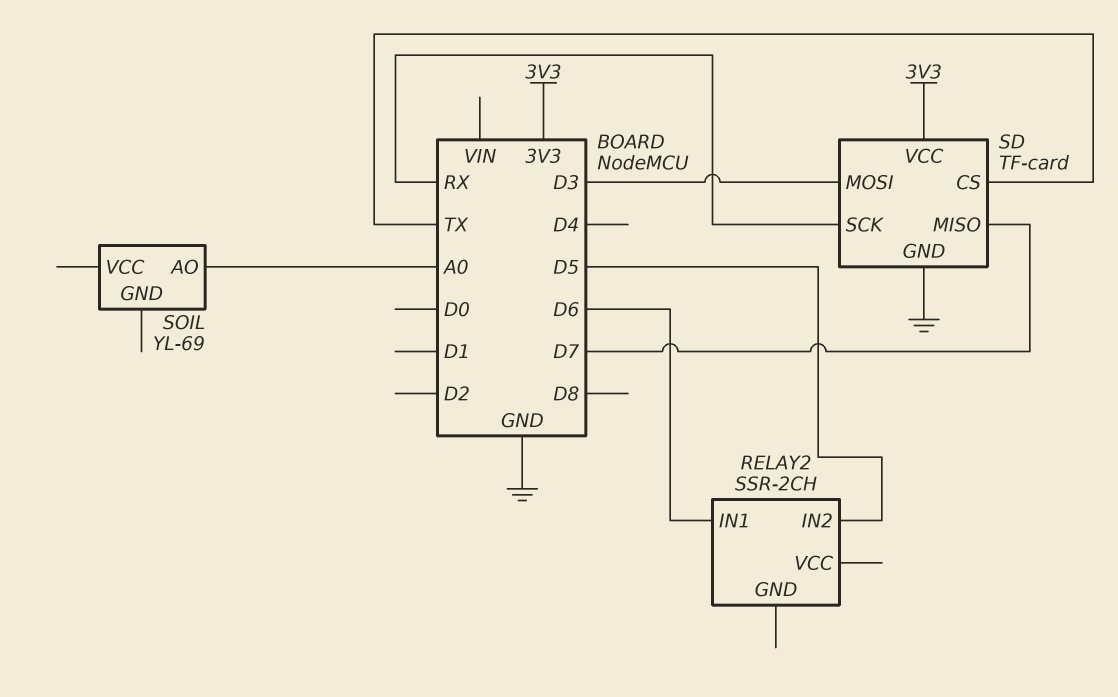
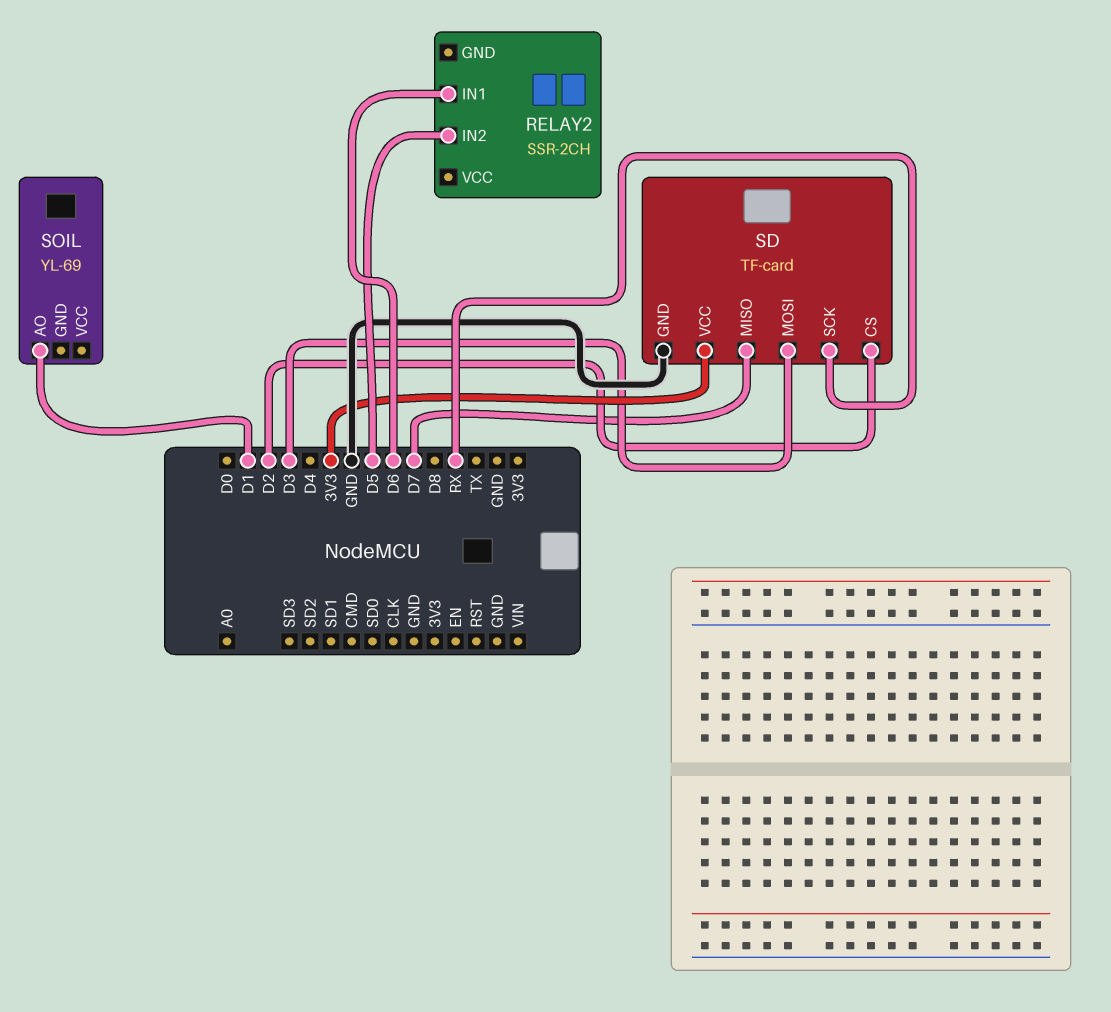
SD pin CS: TX -> D2
SOIL pin AO: A0 -> D1

